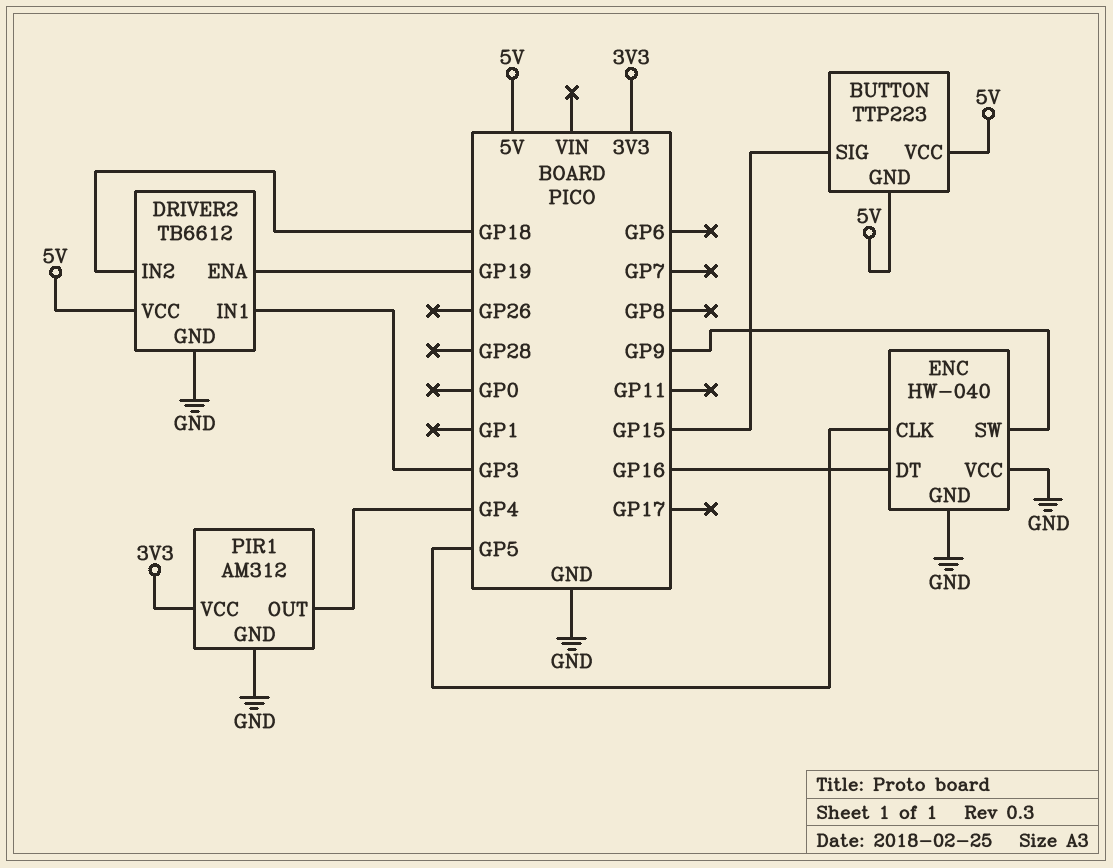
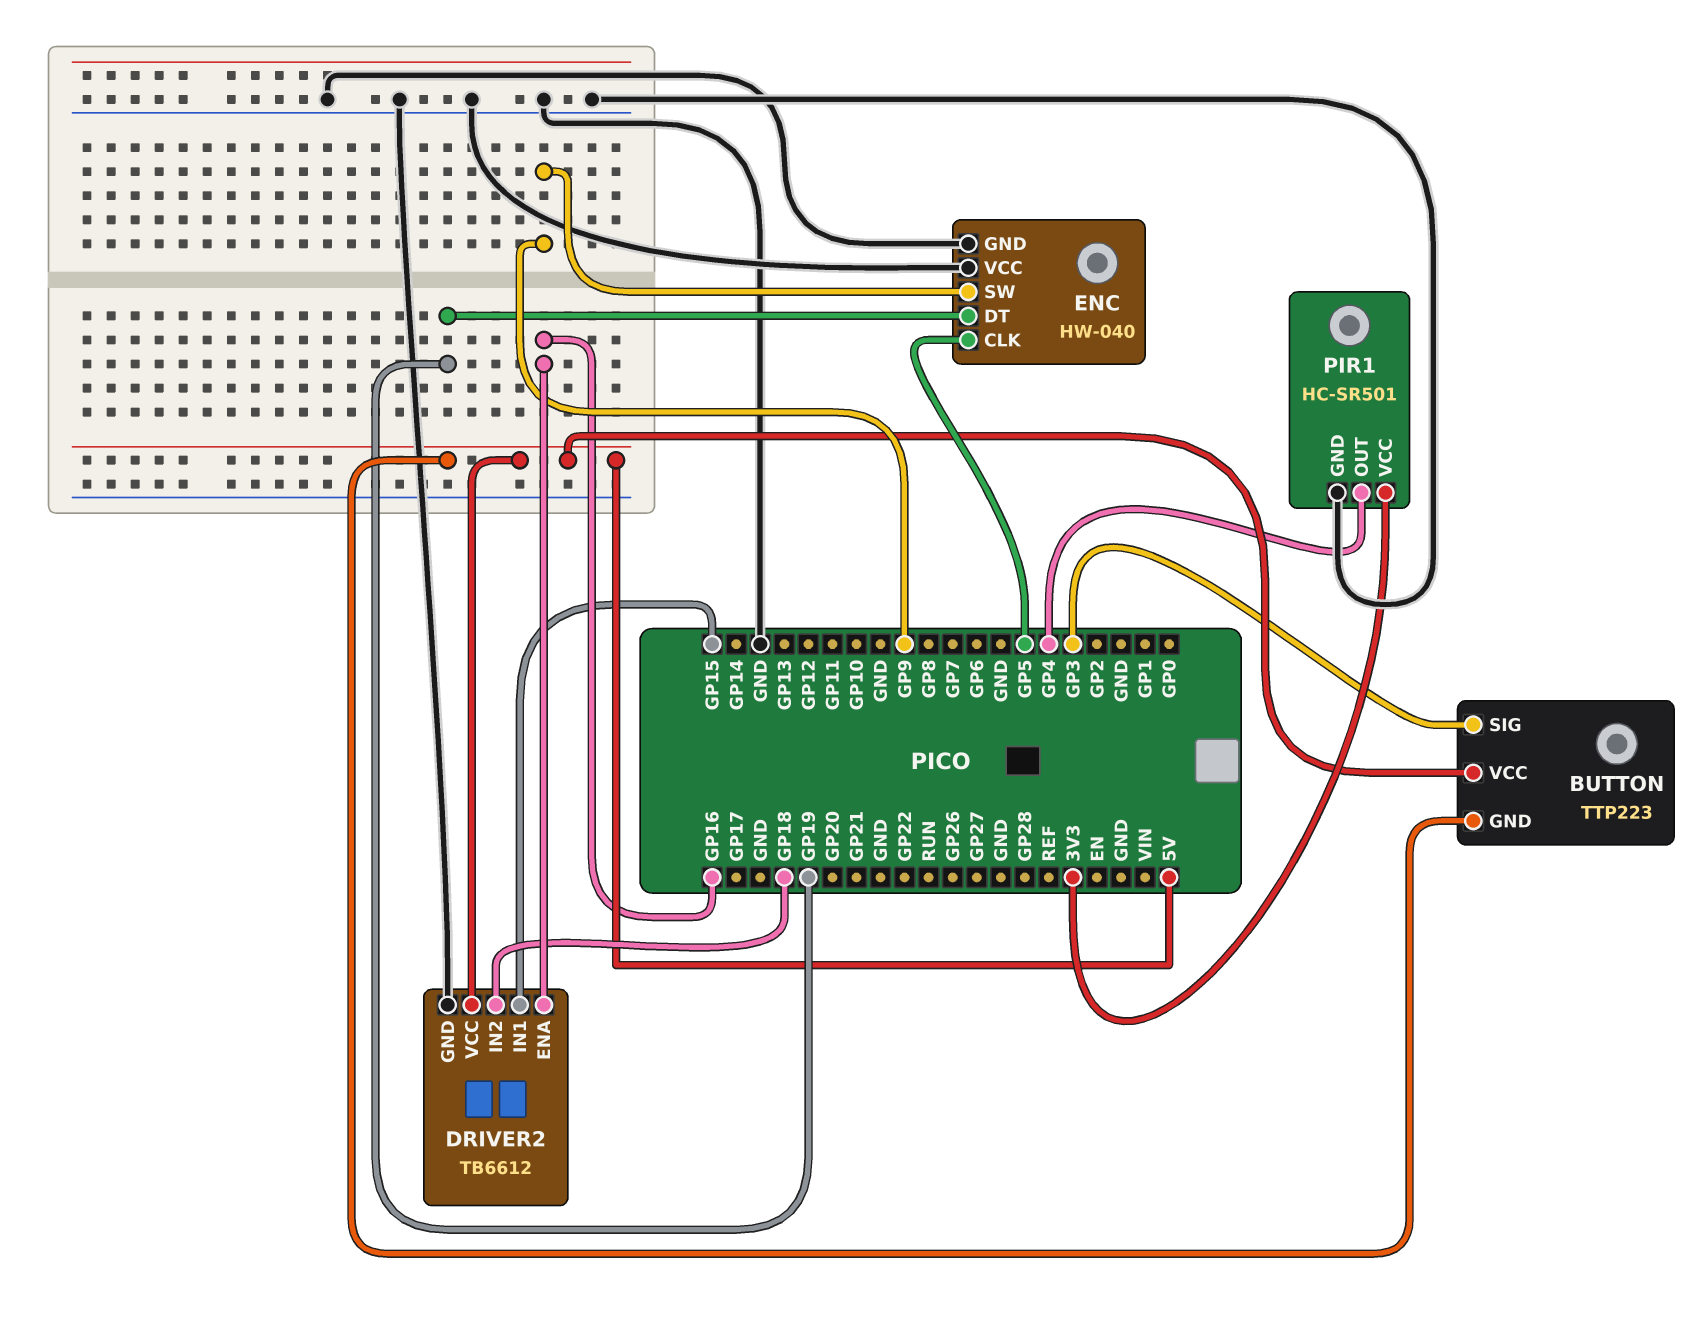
BUTTON pin SIG: GP15 -> GP3
DRIVER2 pin ENA: GP19 -> GP16
DRIVER2 pin IN1: GP3 -> GP15
ENC pin DT: GP16 -> GP19
PIR1: AM312 -> HC-SR501

